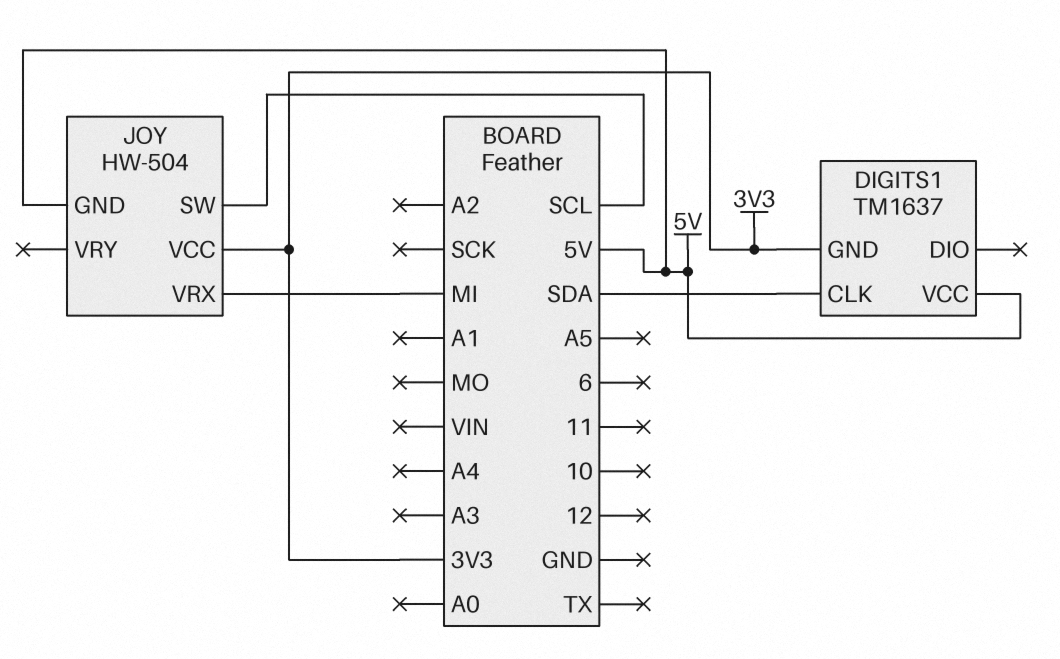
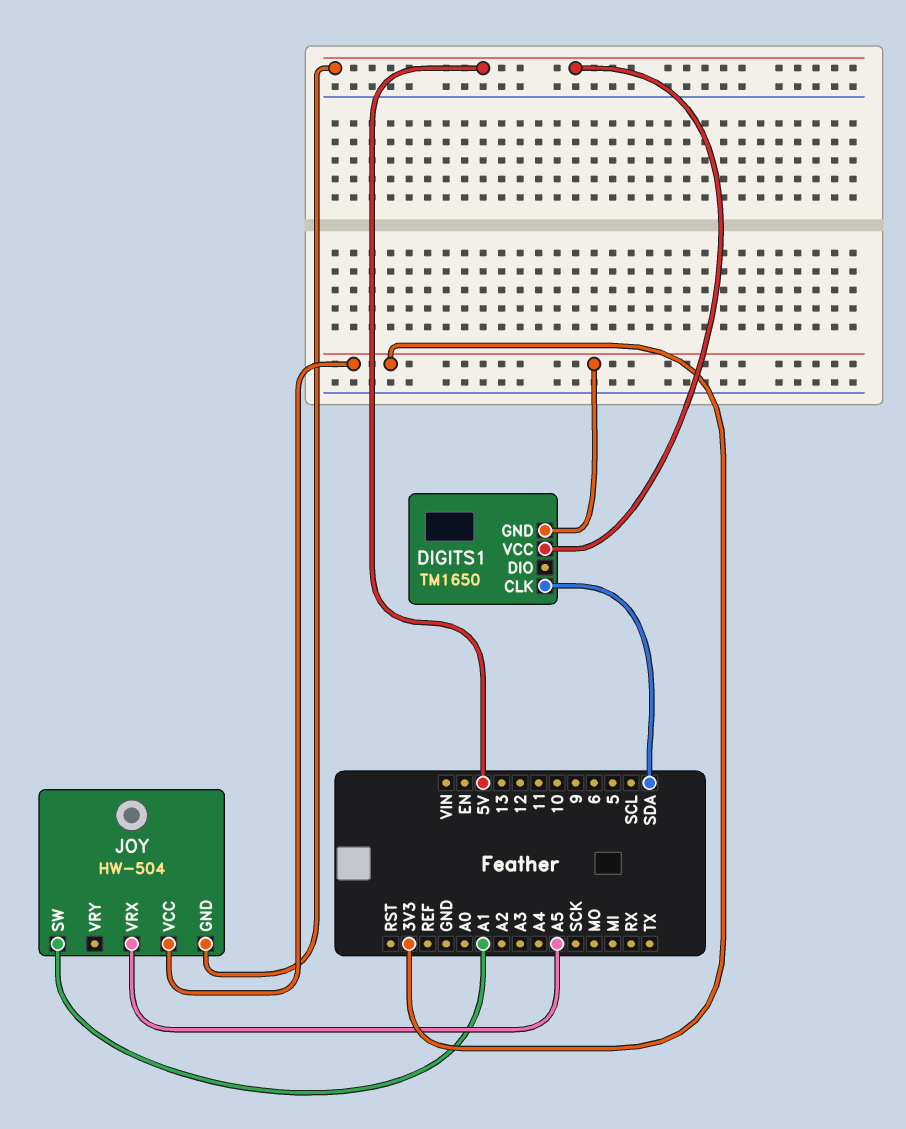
DIGITS1: TM1637 -> TM1650
JOY pin SW: SCL -> A1
JOY pin VRX: MI -> A5

